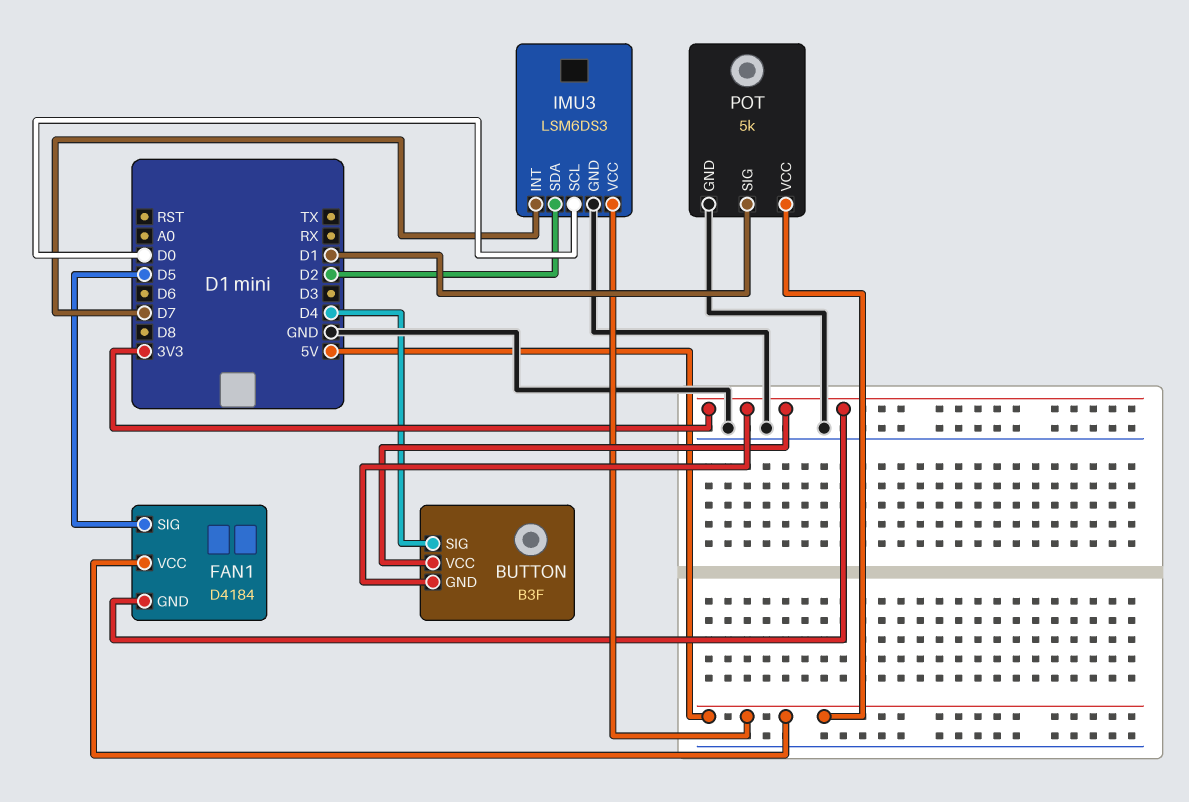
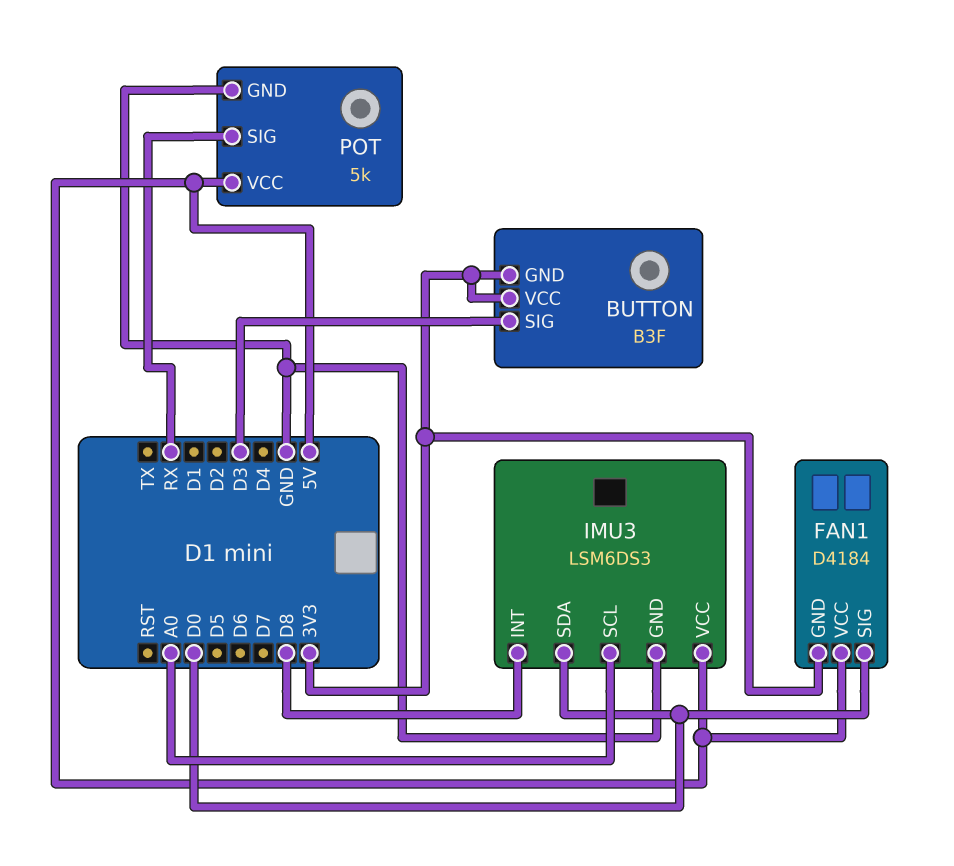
BUTTON pin SIG: D4 -> D3
FAN1 pin SIG: D5 -> D0
IMU3 pin INT: D7 -> D8
IMU3 pin SCL: D0 -> A0
IMU3 pin SDA: D2 -> D0
POT pin SIG: D1 -> RX

